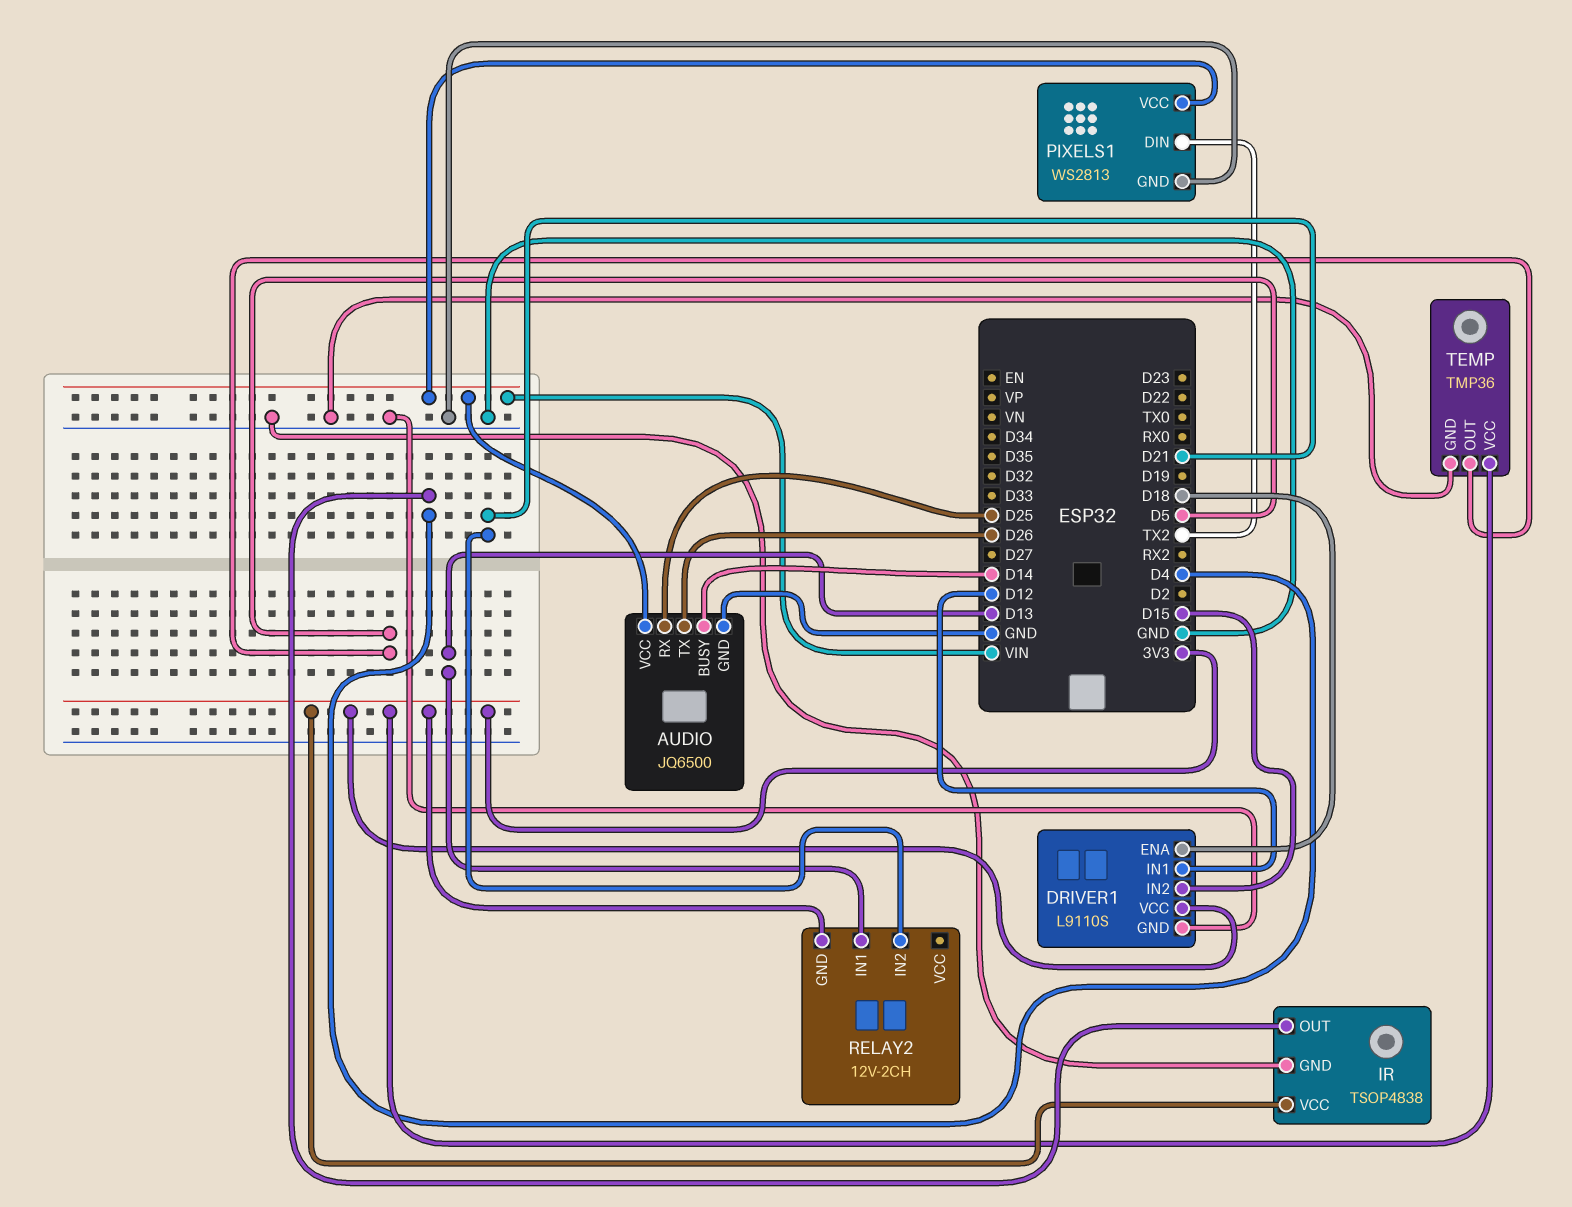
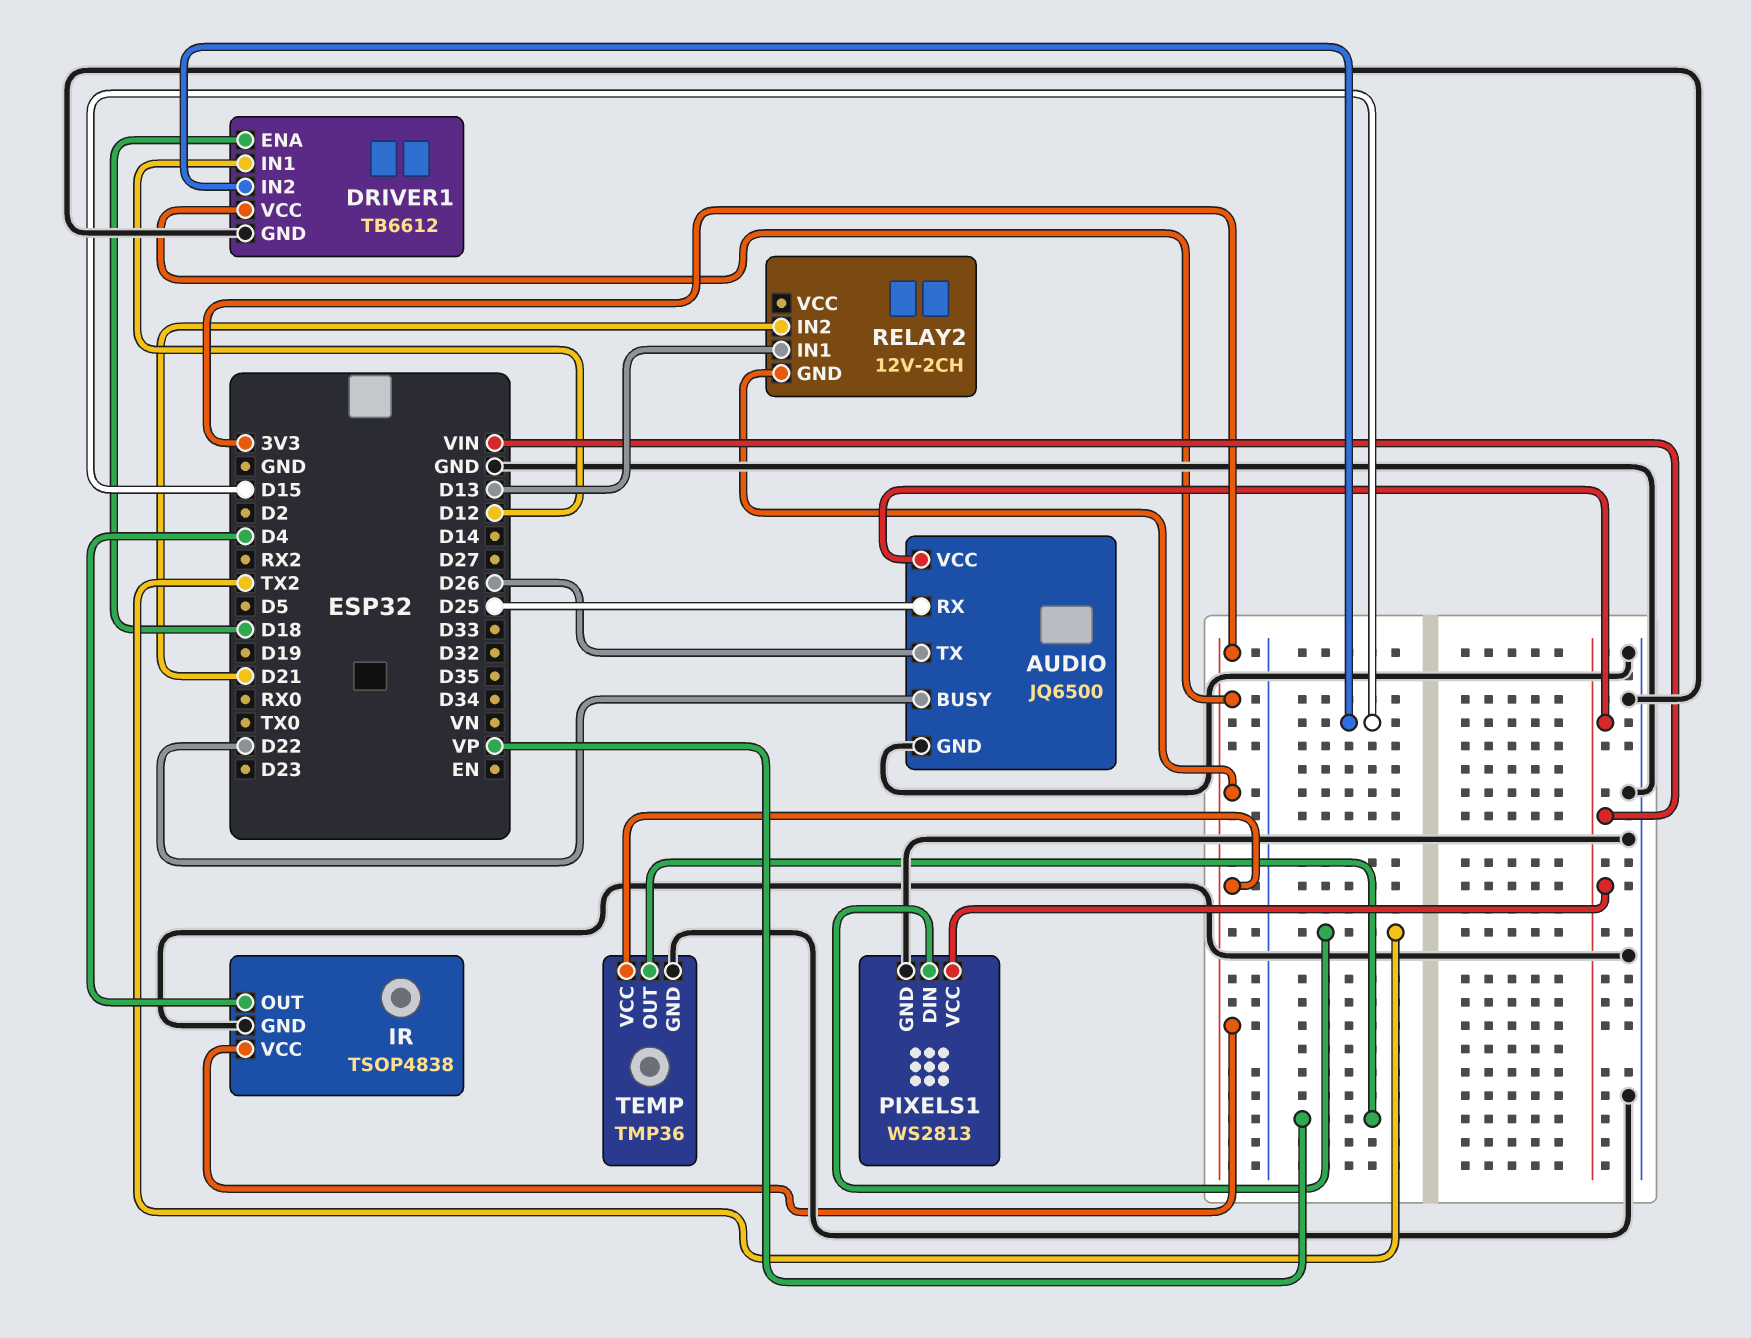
AUDIO pin BUSY: D14 -> D22
DRIVER1: L9110S -> TB6612
TEMP pin OUT: D5 -> VP

